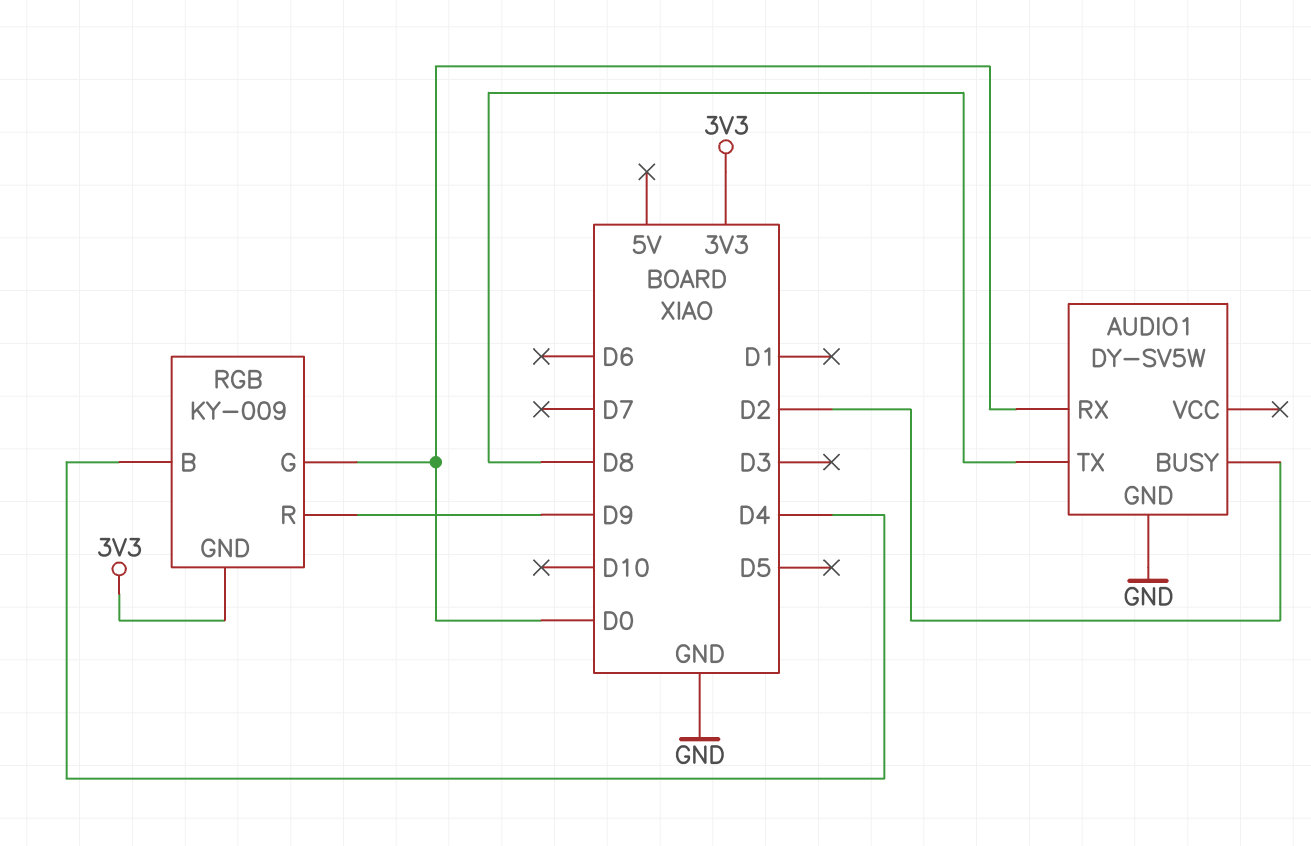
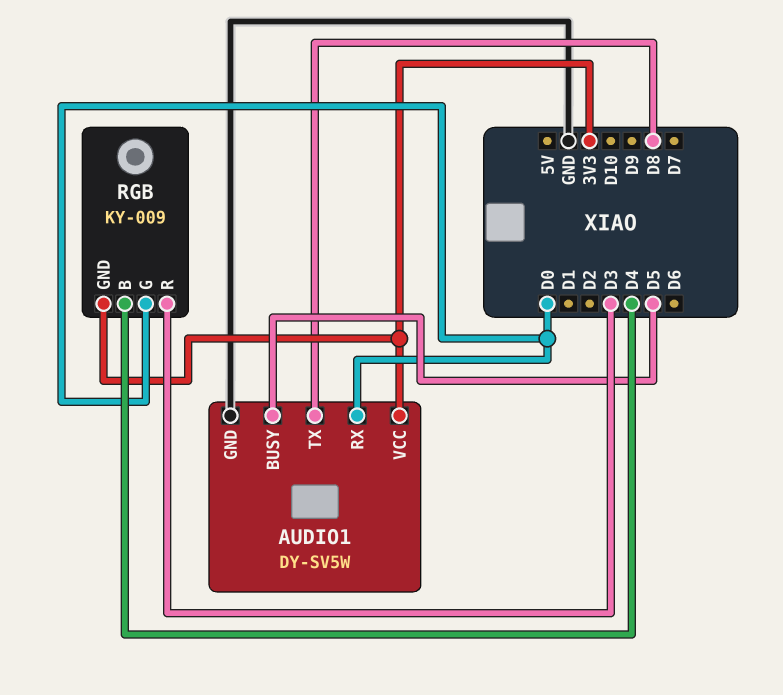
AUDIO1 pin BUSY: D2 -> D5
AUDIO1 pin VCC: none -> 3V3
RGB pin R: D9 -> D3

